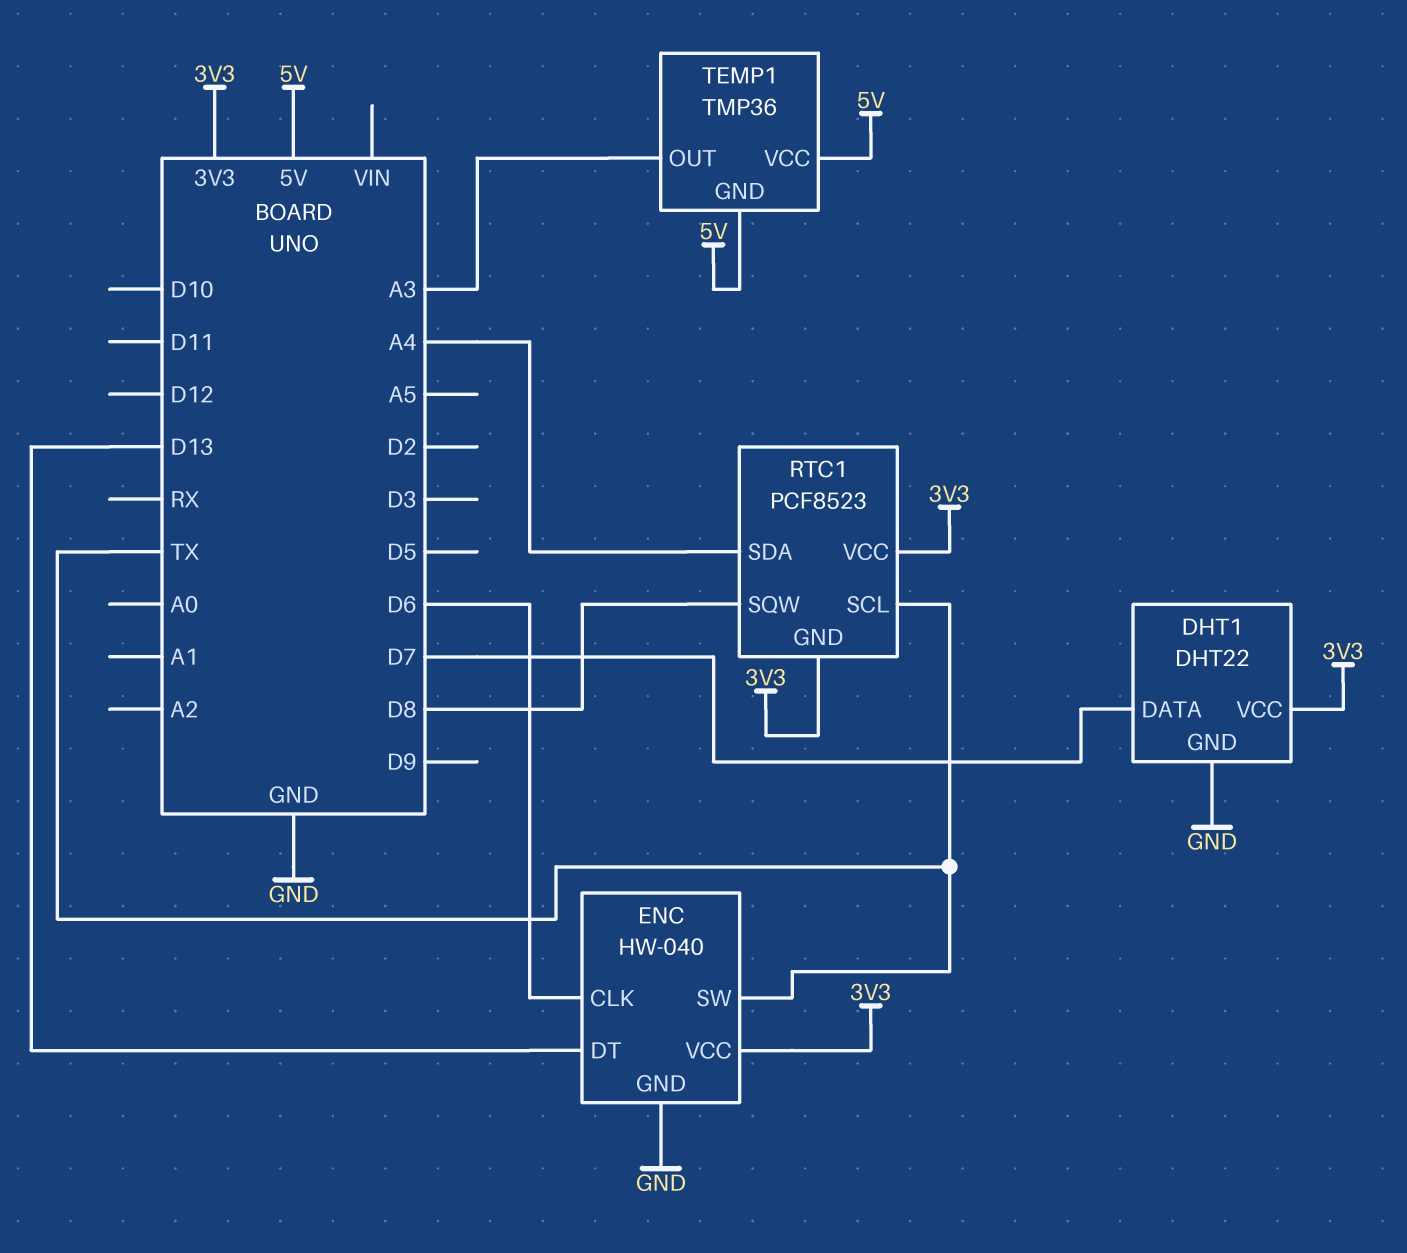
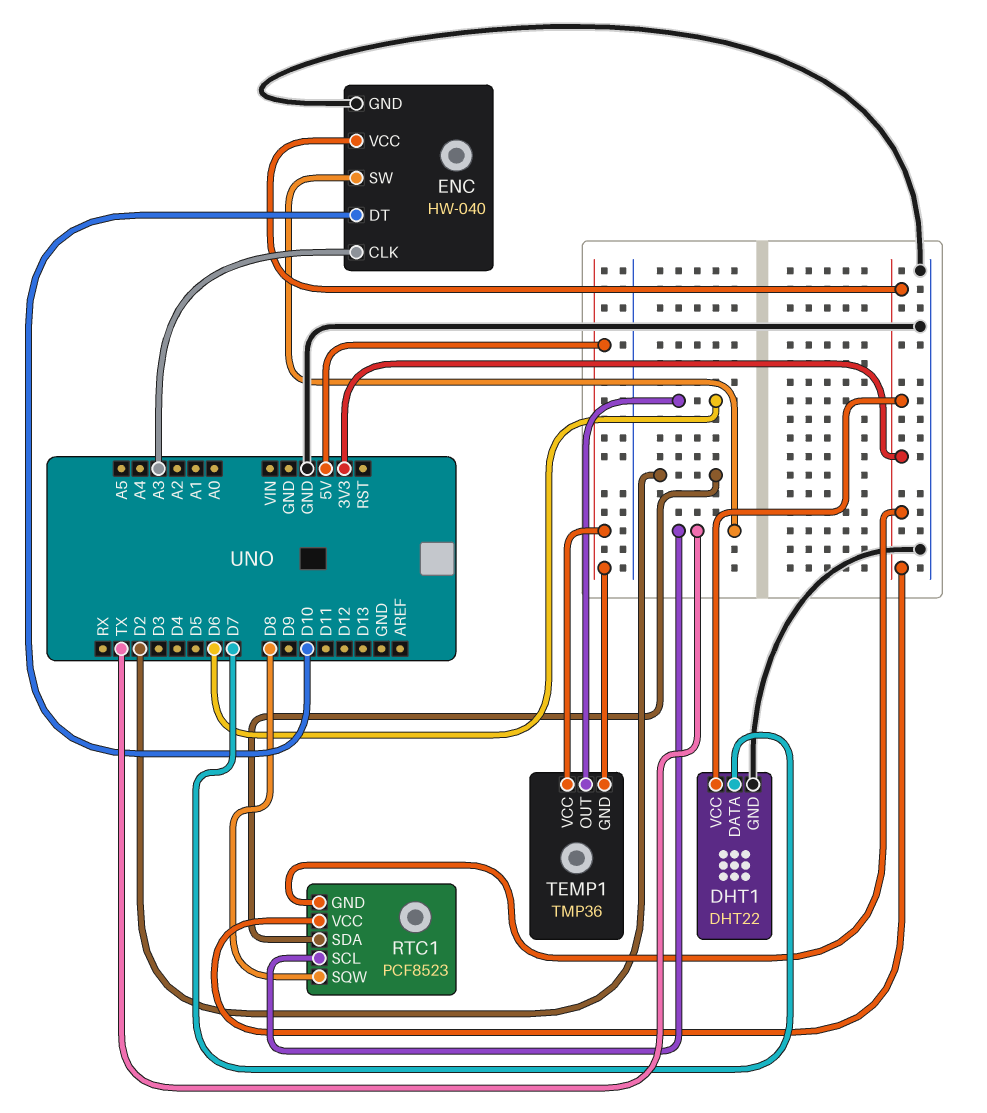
ENC pin CLK: D6 -> A3
ENC pin DT: D13 -> D10
RTC1 pin SDA: A4 -> D2
TEMP1 pin OUT: A3 -> D6

